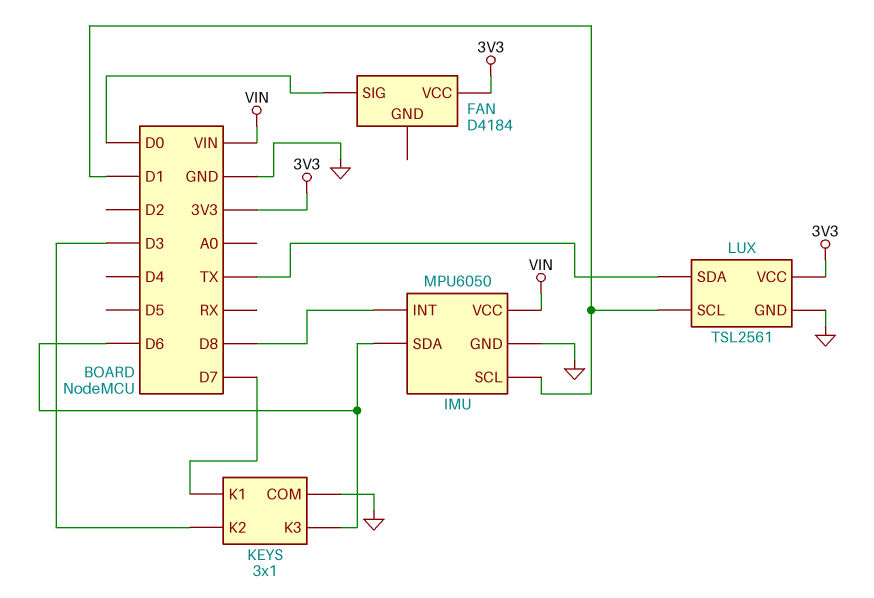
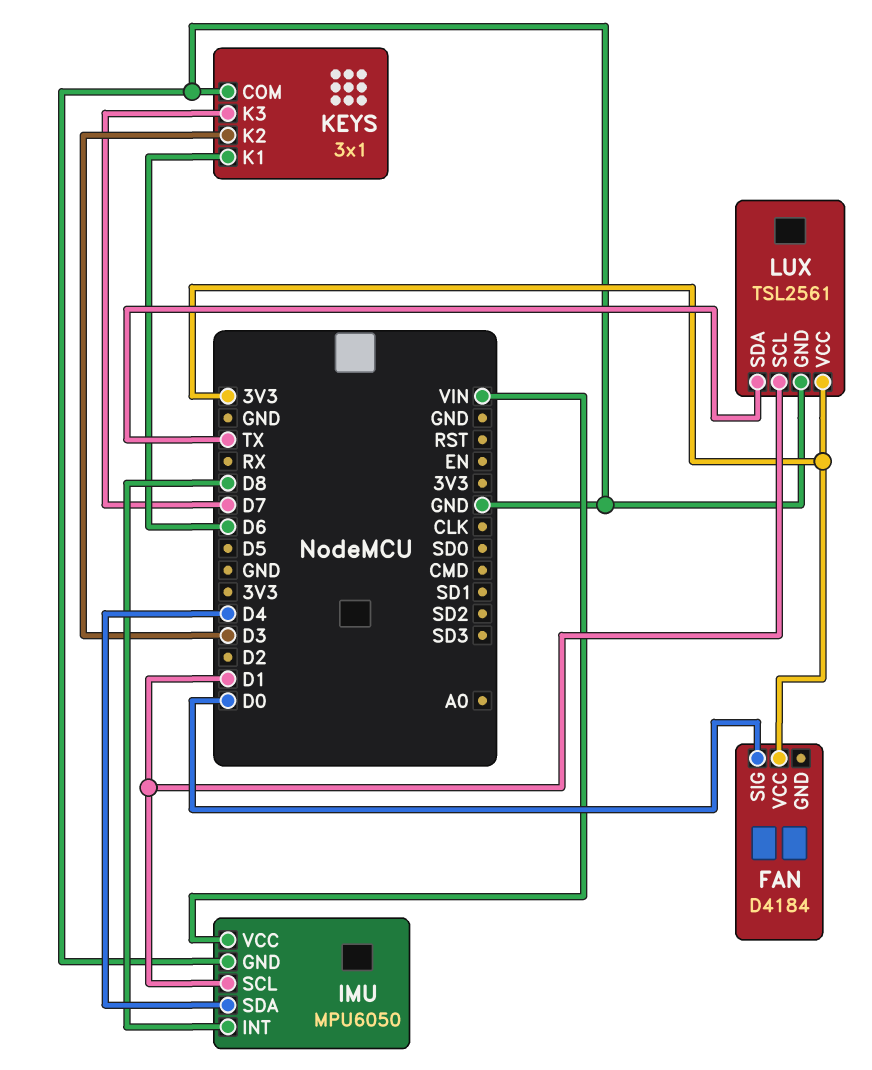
IMU pin SDA: D6 -> D4
KEYS pin K1: D7 -> D6
KEYS pin K3: D6 -> D7

